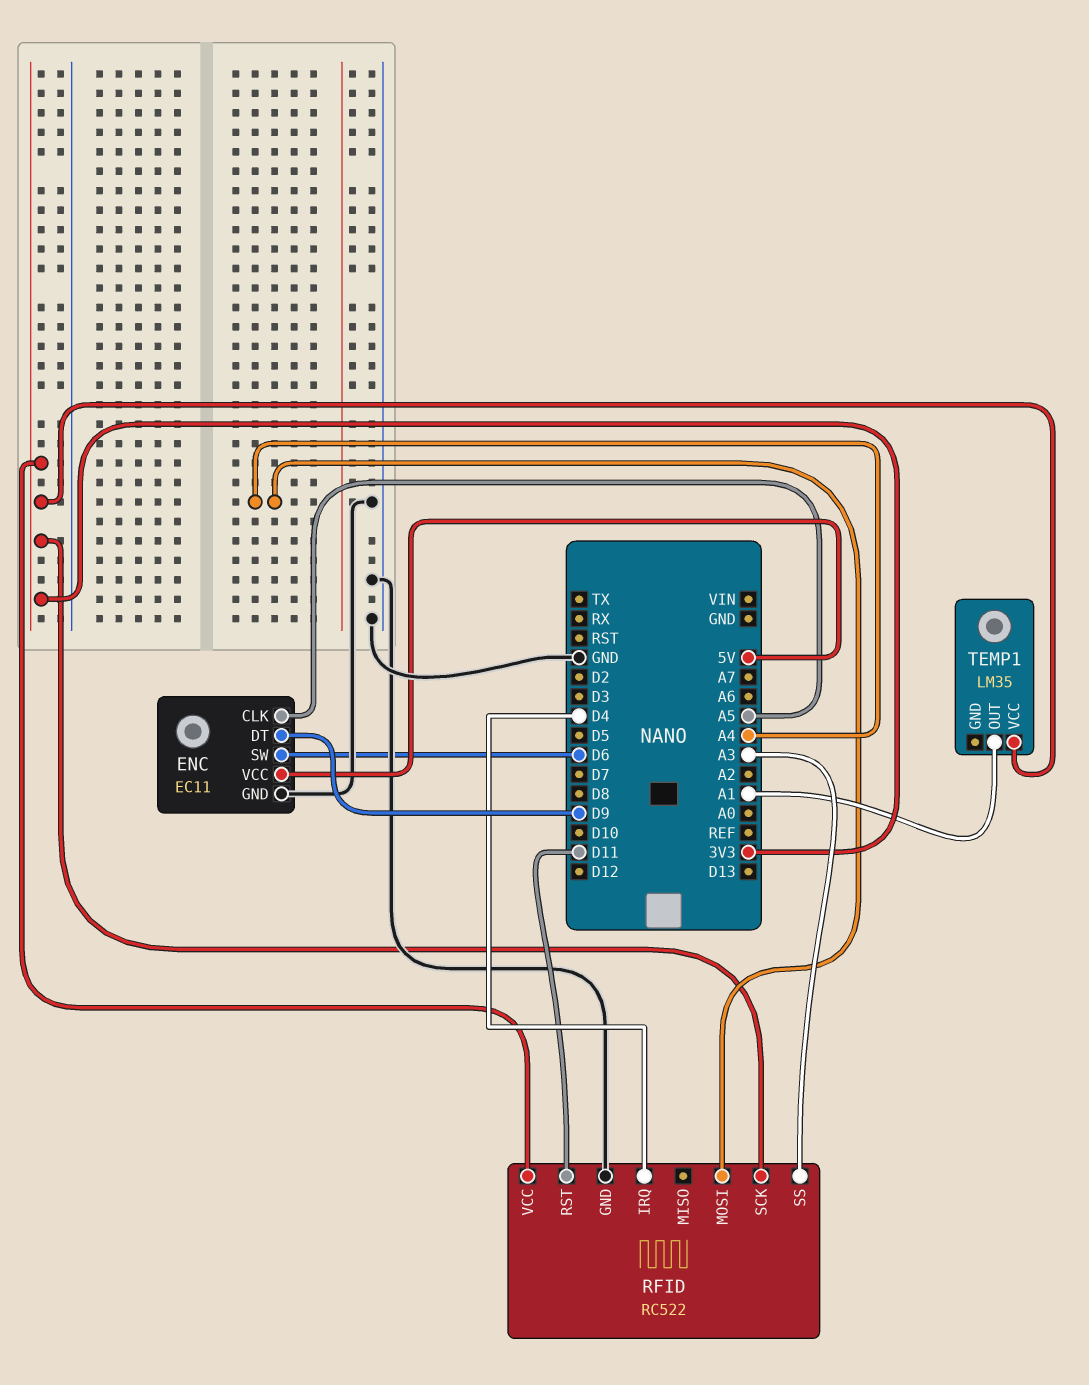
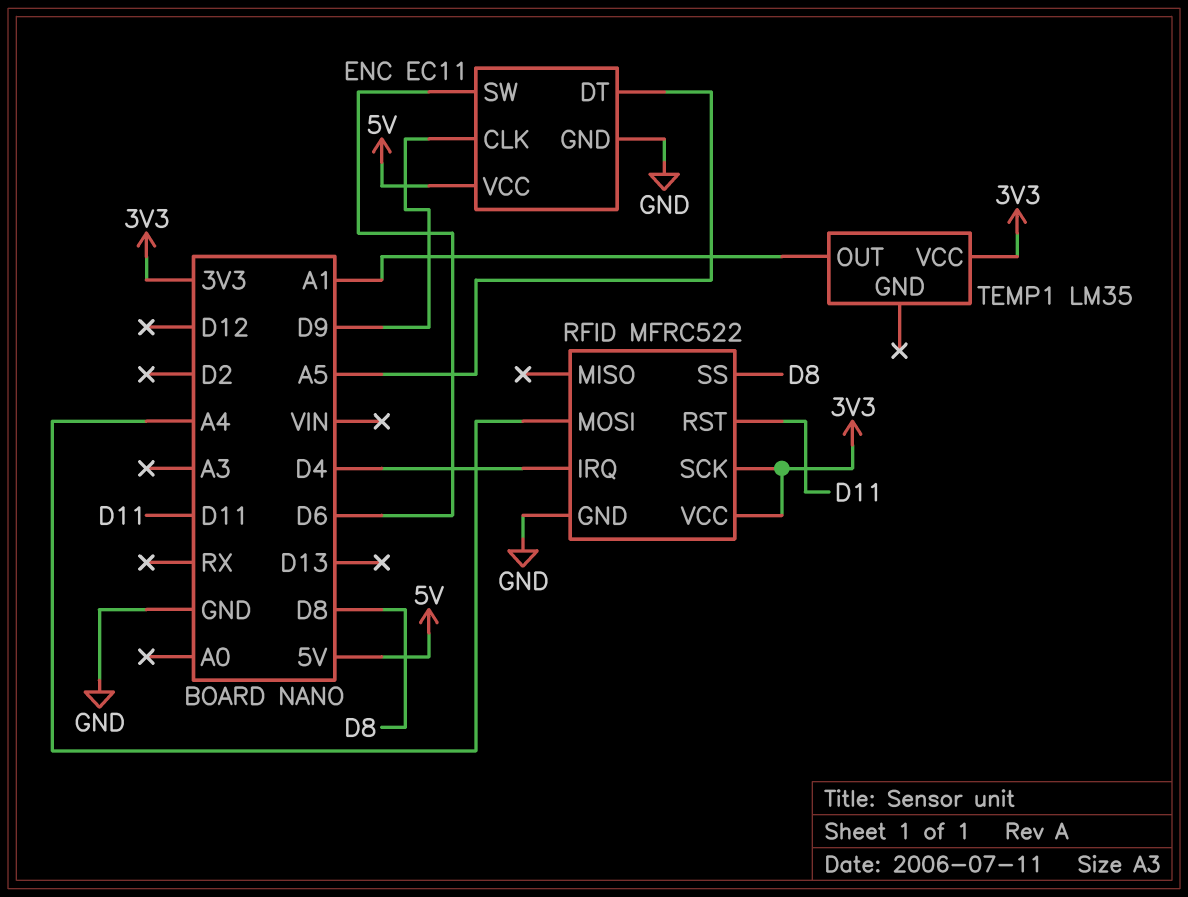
ENC pin CLK: A5 -> D9
ENC pin DT: D9 -> A5
RFID: RC522 -> MFRC522
RFID pin SS: A3 -> D8

